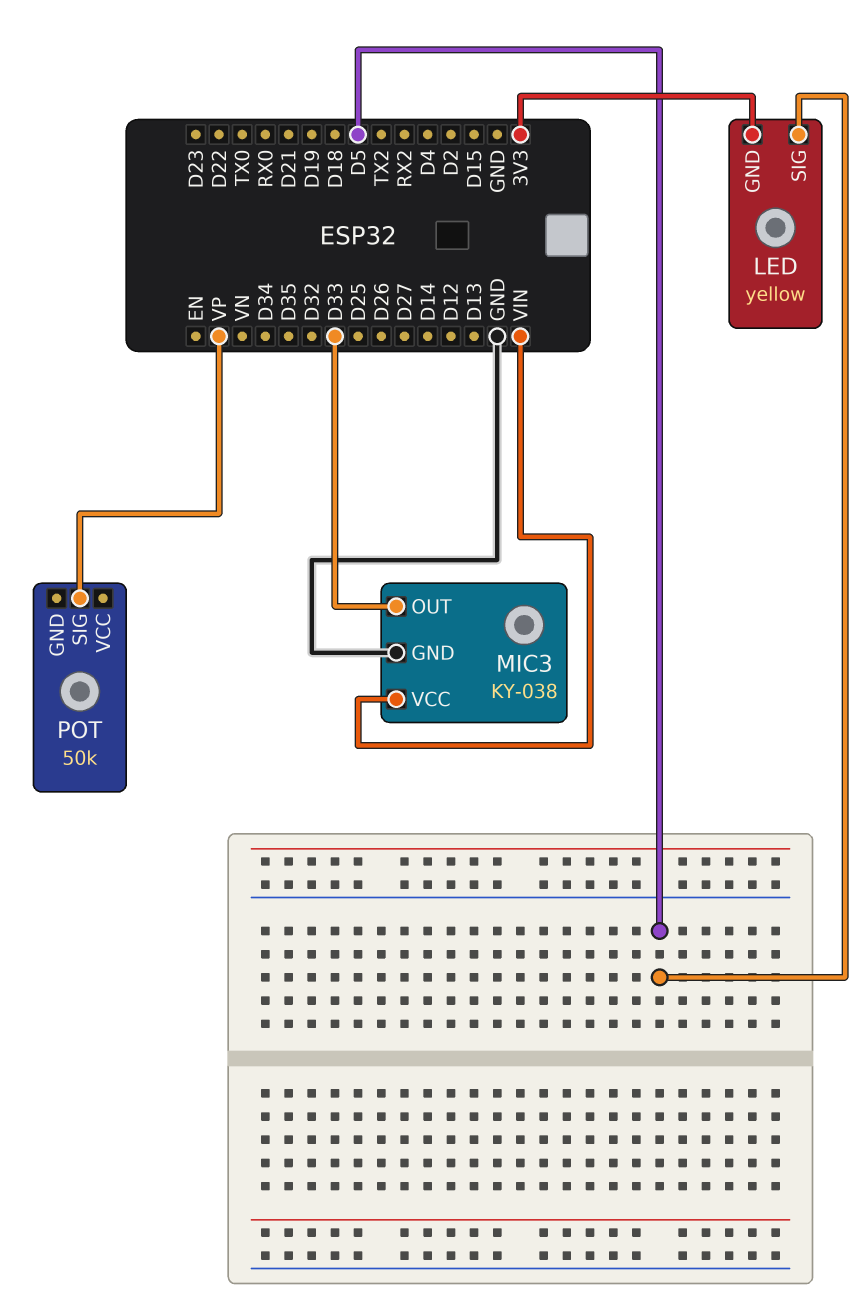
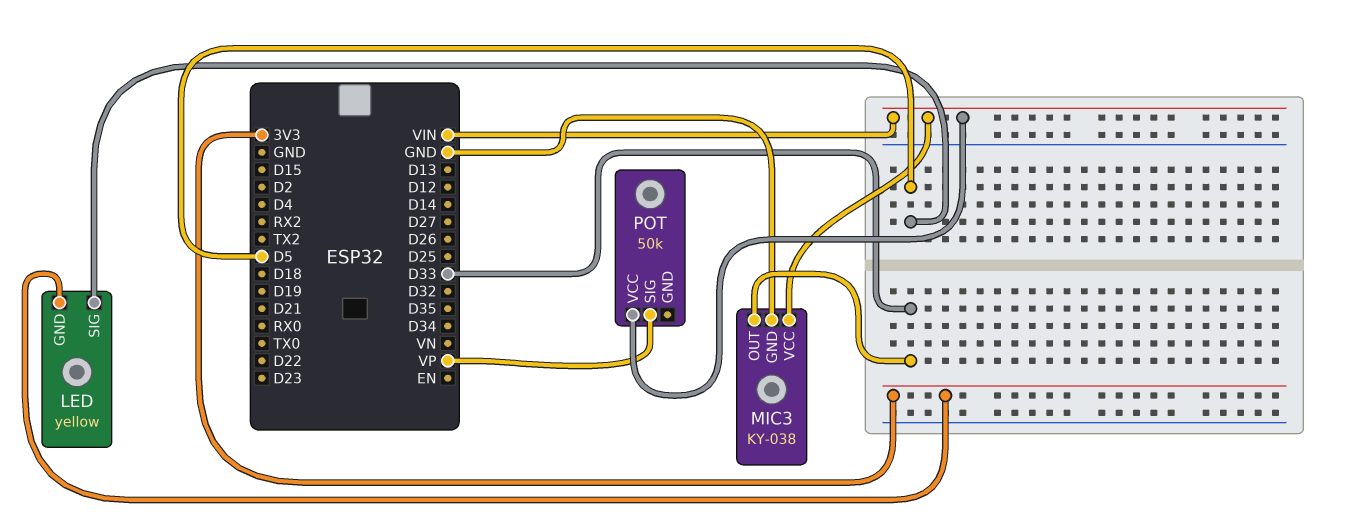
POT pin VCC: none -> VIN

